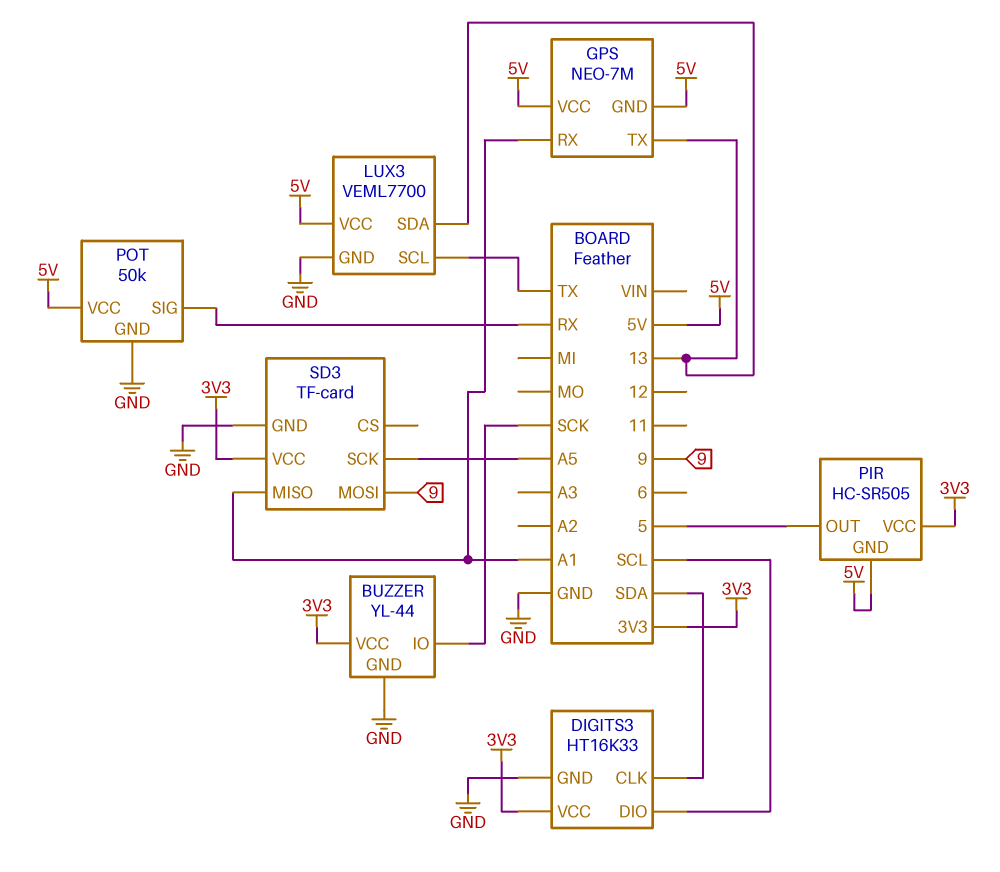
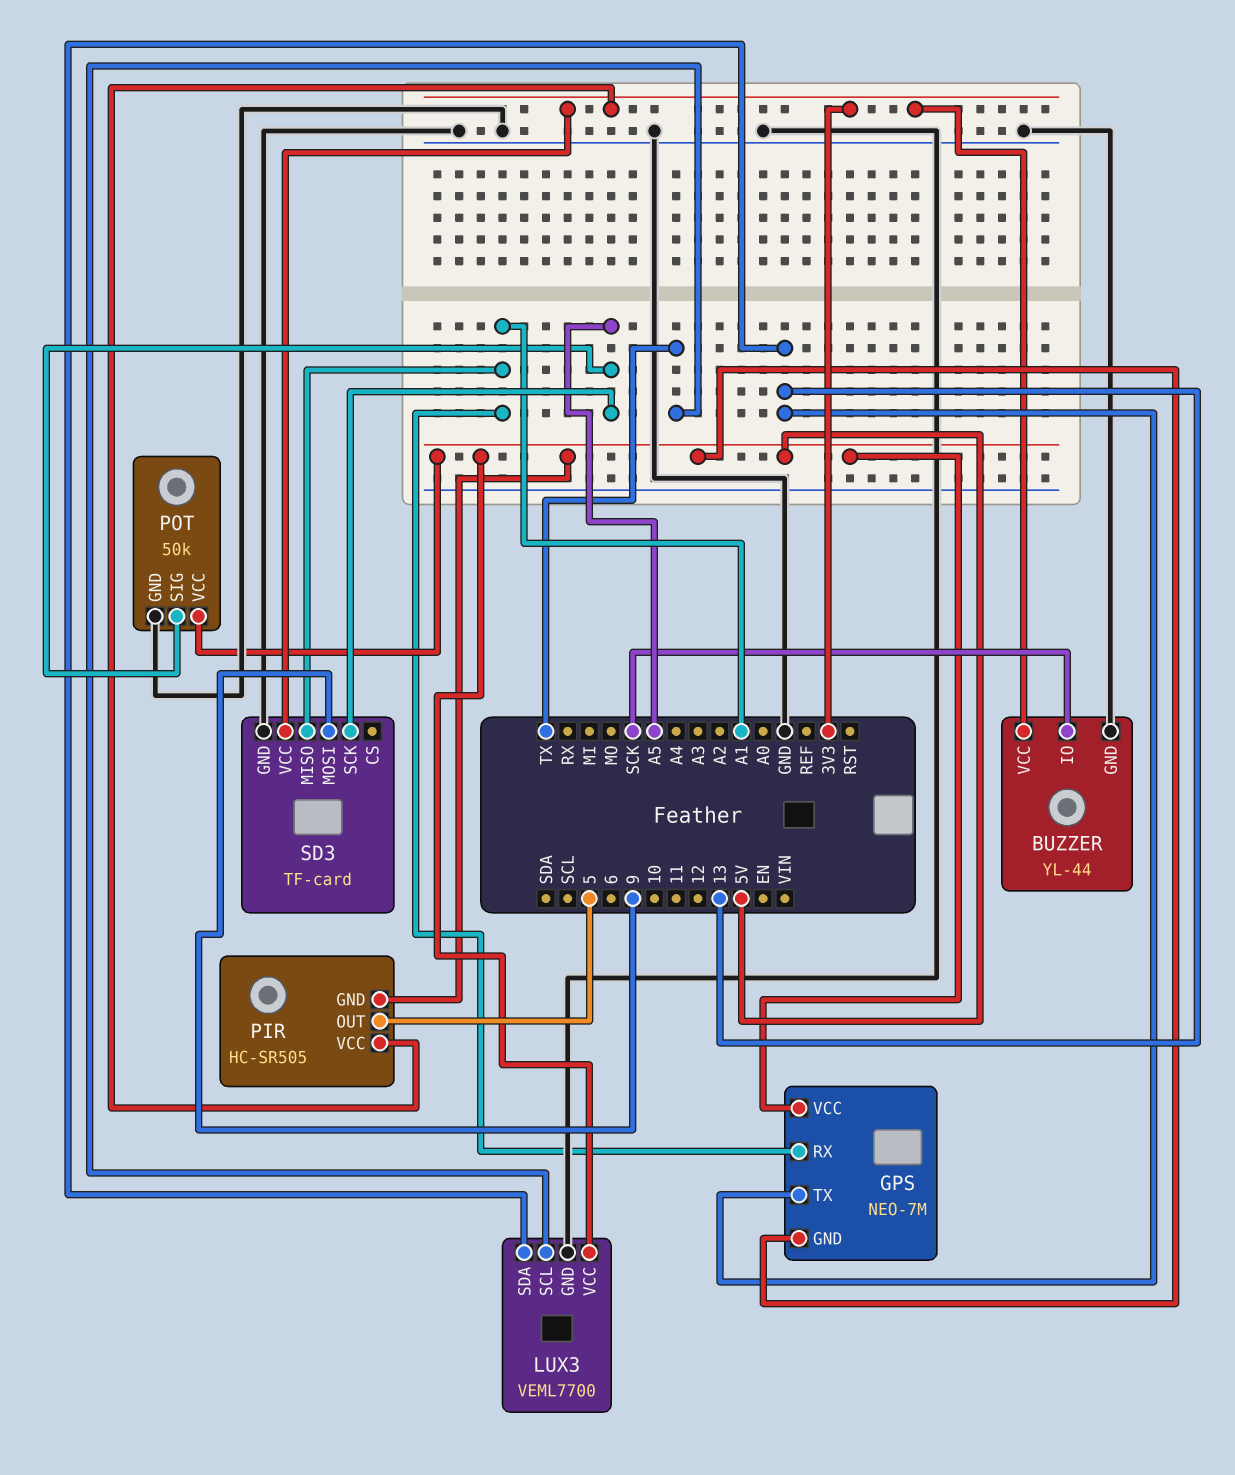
DIGITS3: HT16K33 -> none
DIGITS3 pin CLK: SDA -> none
DIGITS3 pin DIO: SCL -> none
DIGITS3 pin GND: GND -> none
DIGITS3 pin VCC: 3V3 -> none
POT pin SIG: RX -> A5

